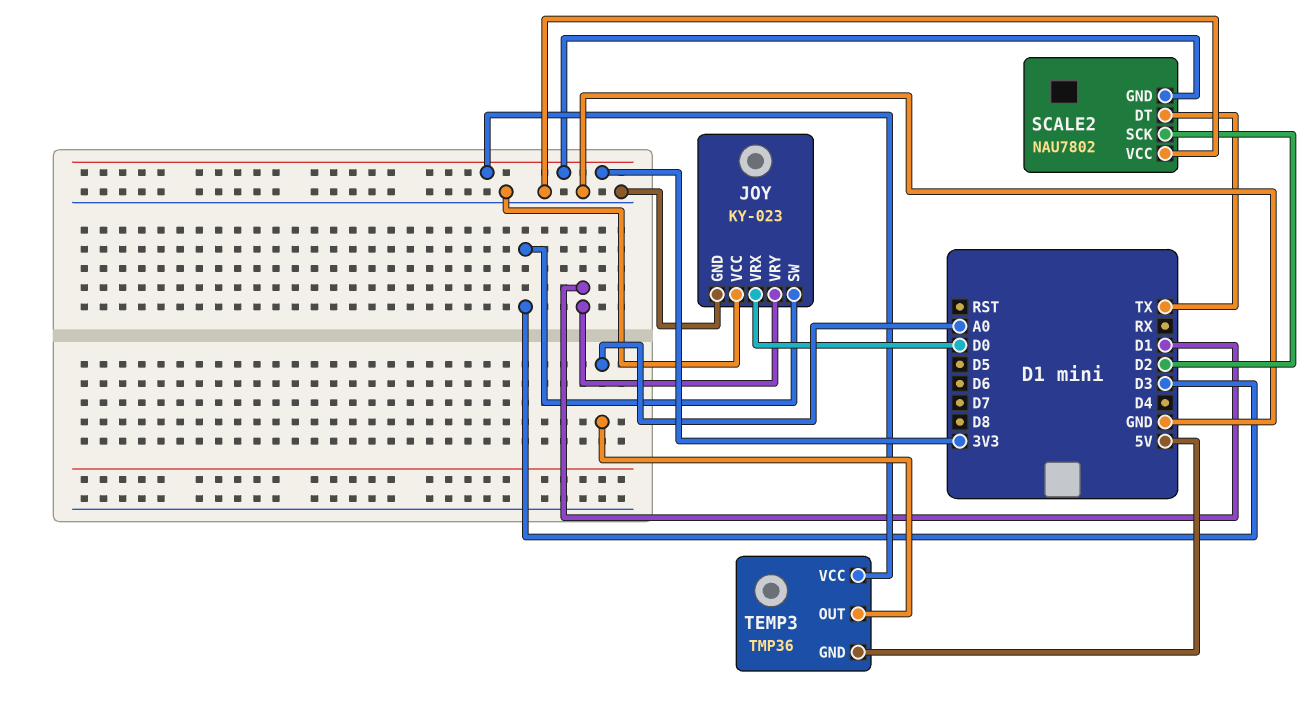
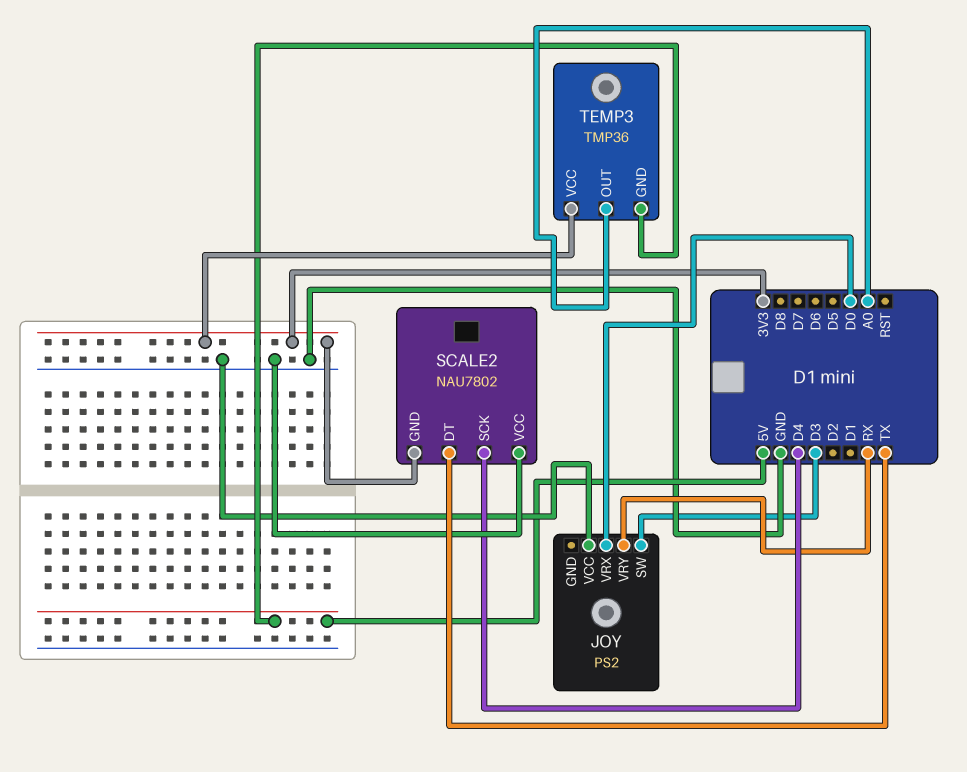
JOY: KY-023 -> PS2
JOY pin GND: GND -> none
JOY pin VRY: D1 -> RX
SCALE2 pin SCK: D2 -> D4

